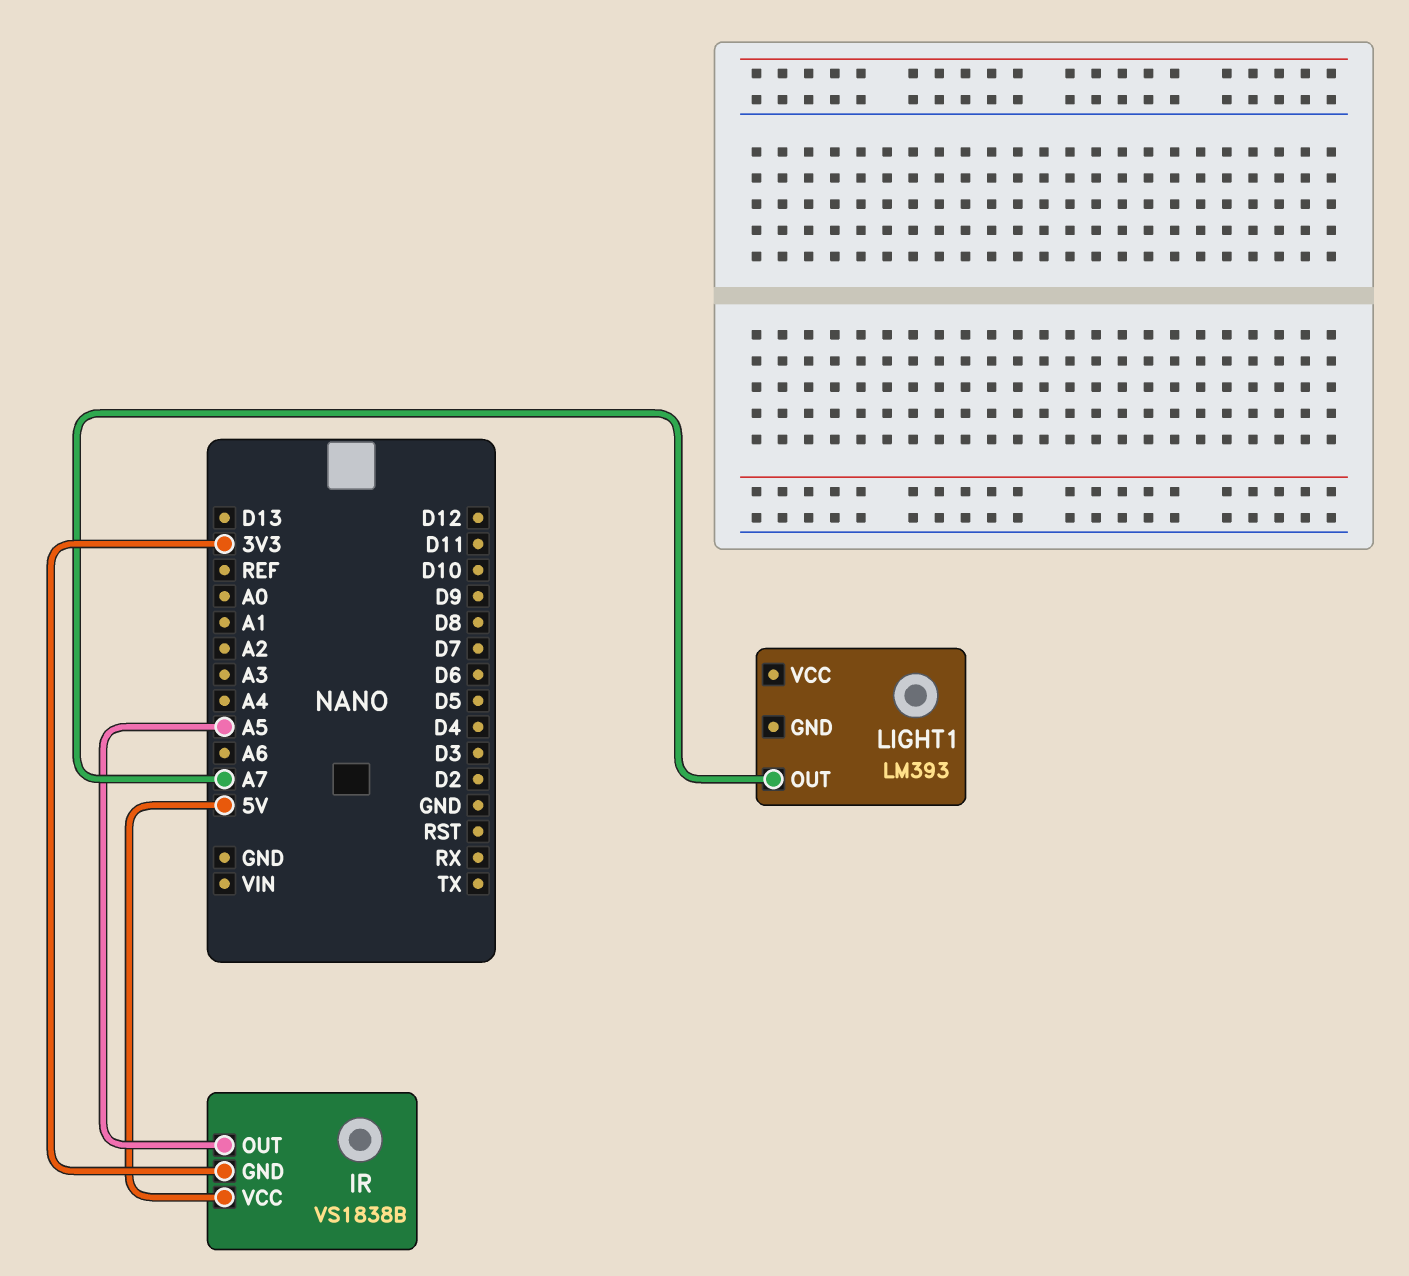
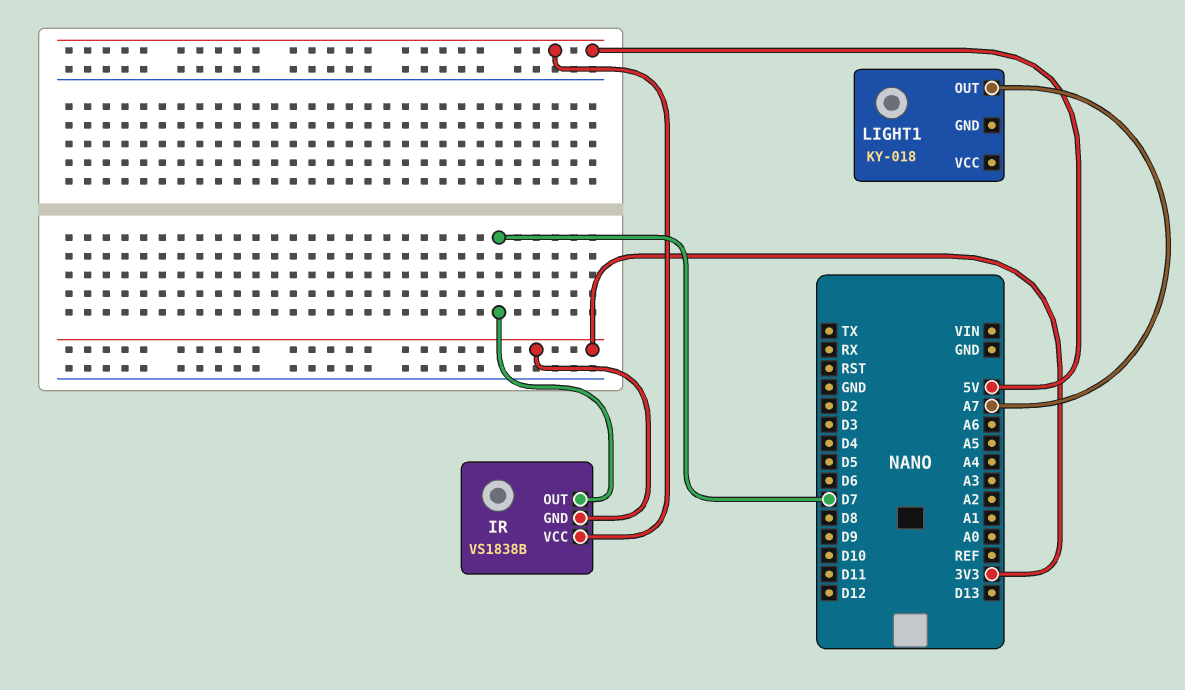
IR pin OUT: A5 -> D7
LIGHT1: LM393 -> KY-018

